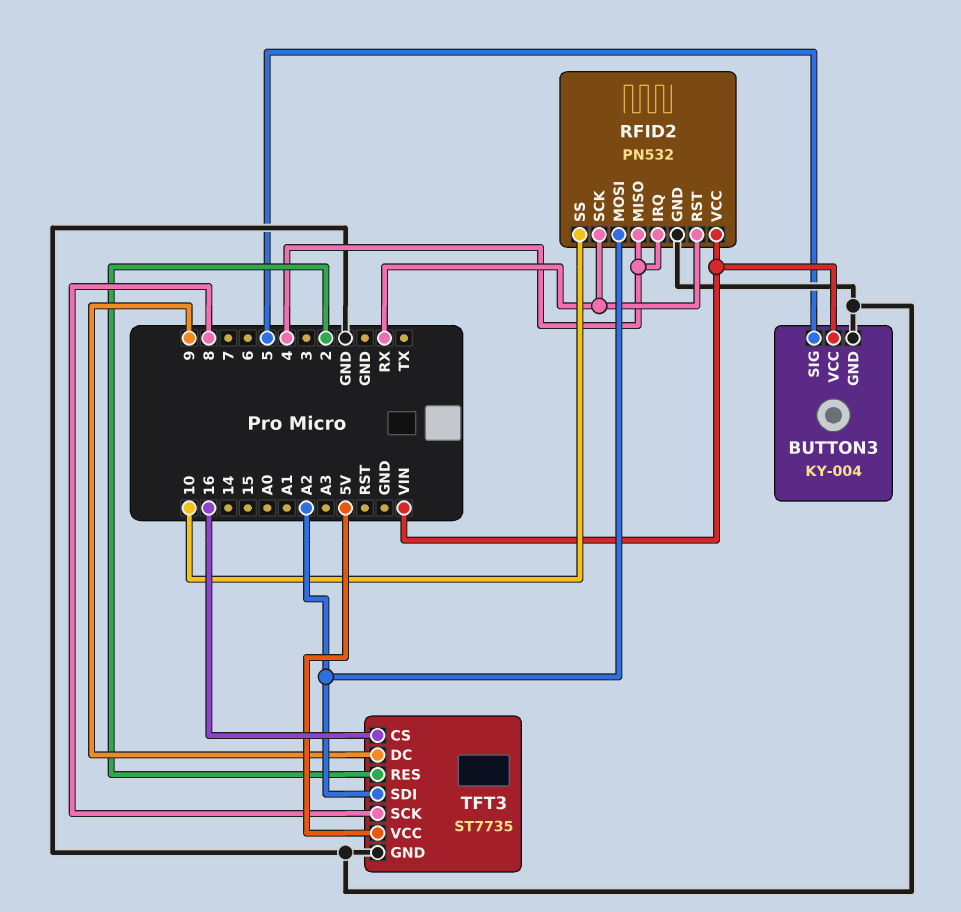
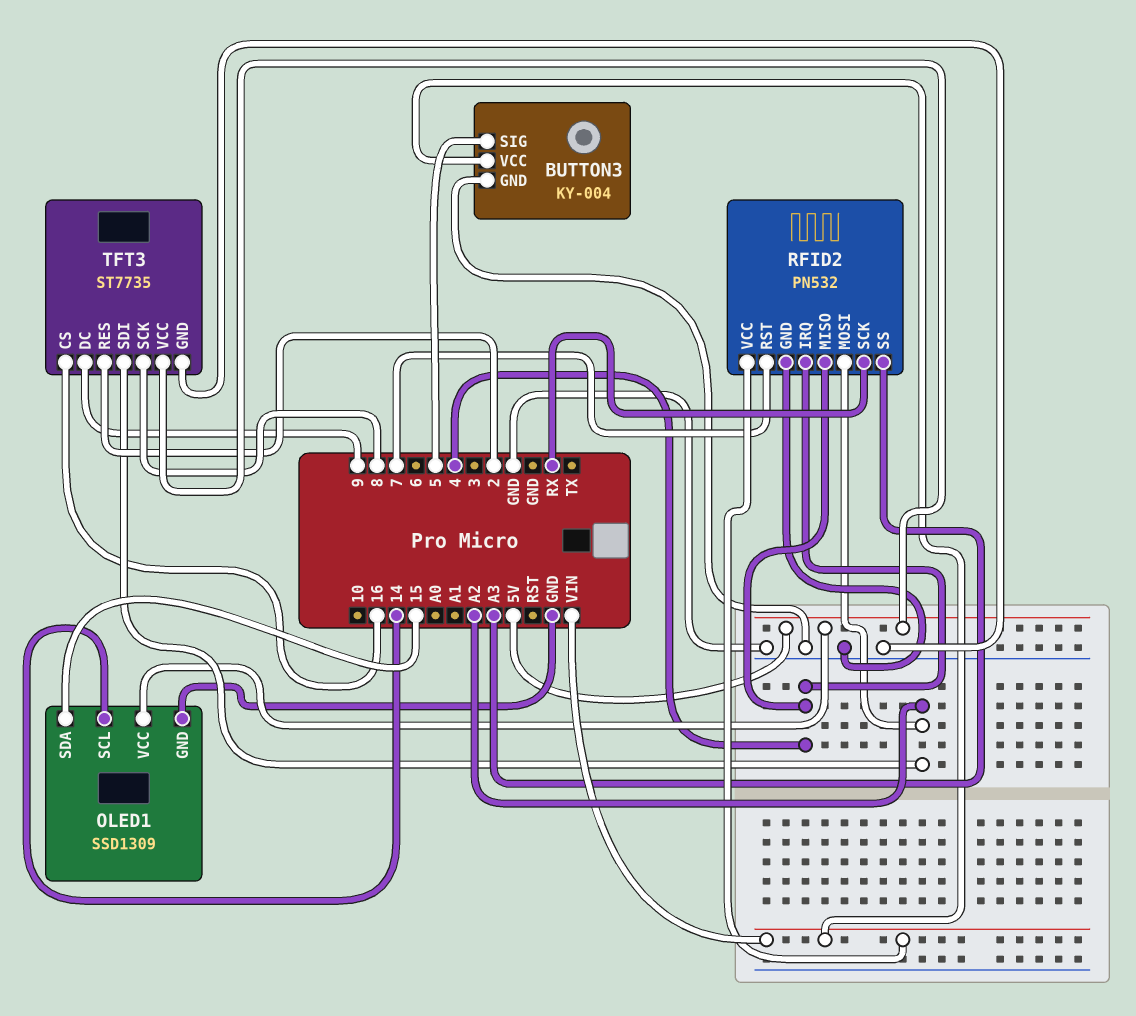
OLED1: none -> SSD1309
OLED1 pin GND: none -> GND
OLED1 pin SCL: none -> 14
OLED1 pin SDA: none -> 15
OLED1 pin VCC: none -> 5V
RFID2 pin RST: RX -> 7
RFID2 pin SS: 10 -> A3

